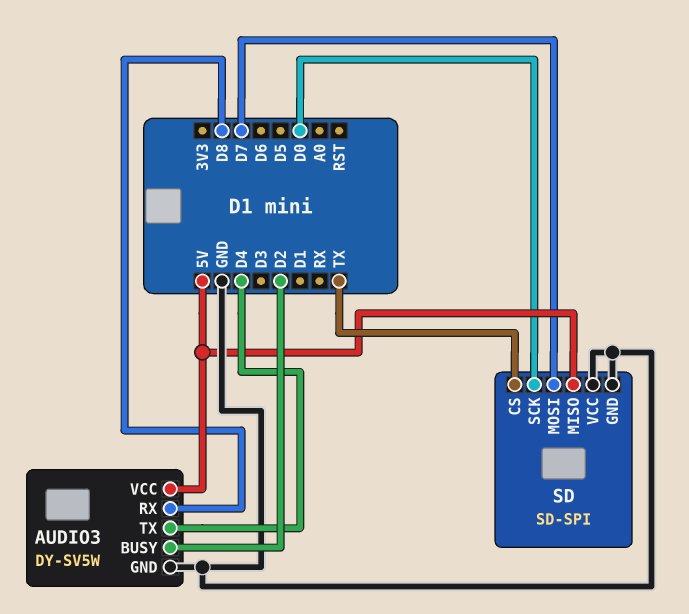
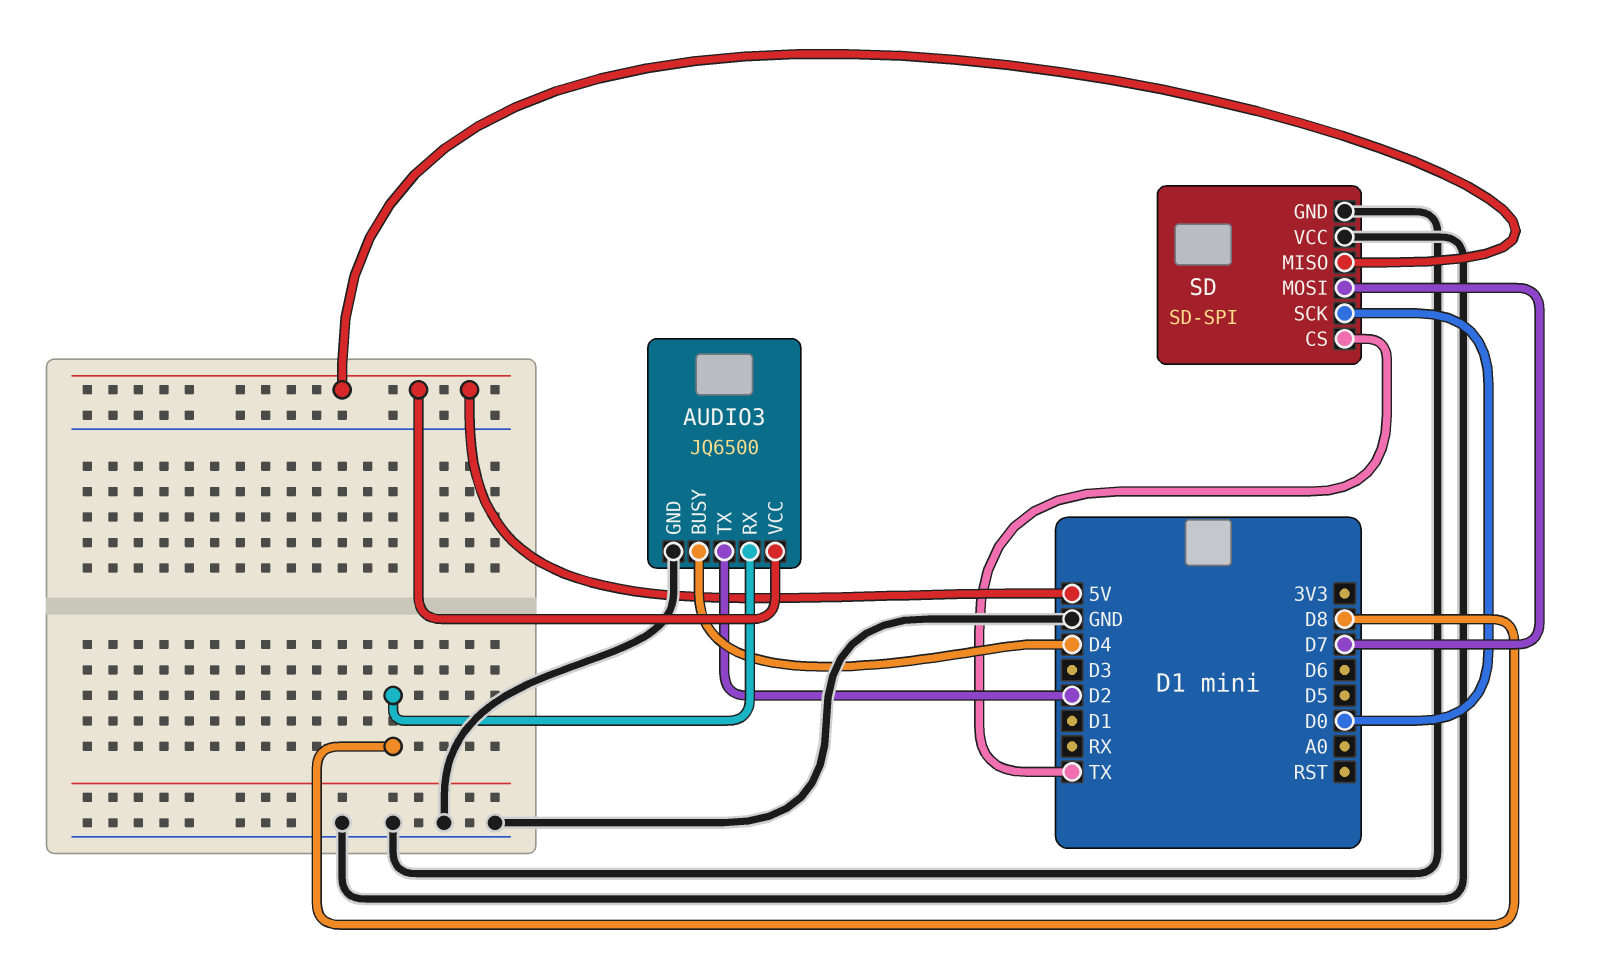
AUDIO3: DY-SV5W -> JQ6500
AUDIO3 pin BUSY: D2 -> D4
AUDIO3 pin TX: D4 -> D2

